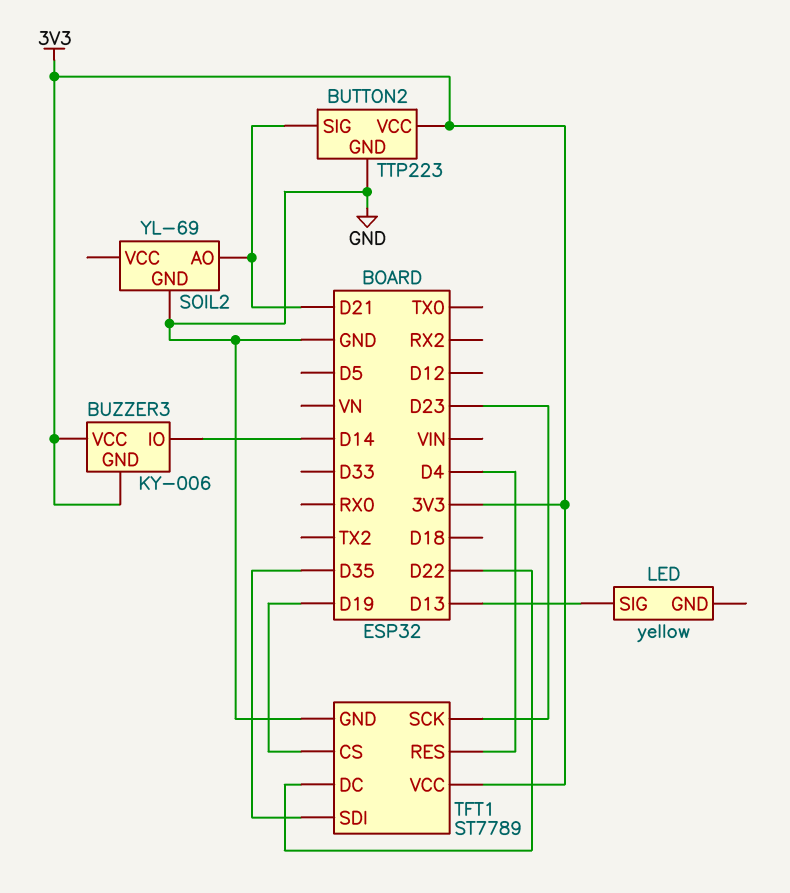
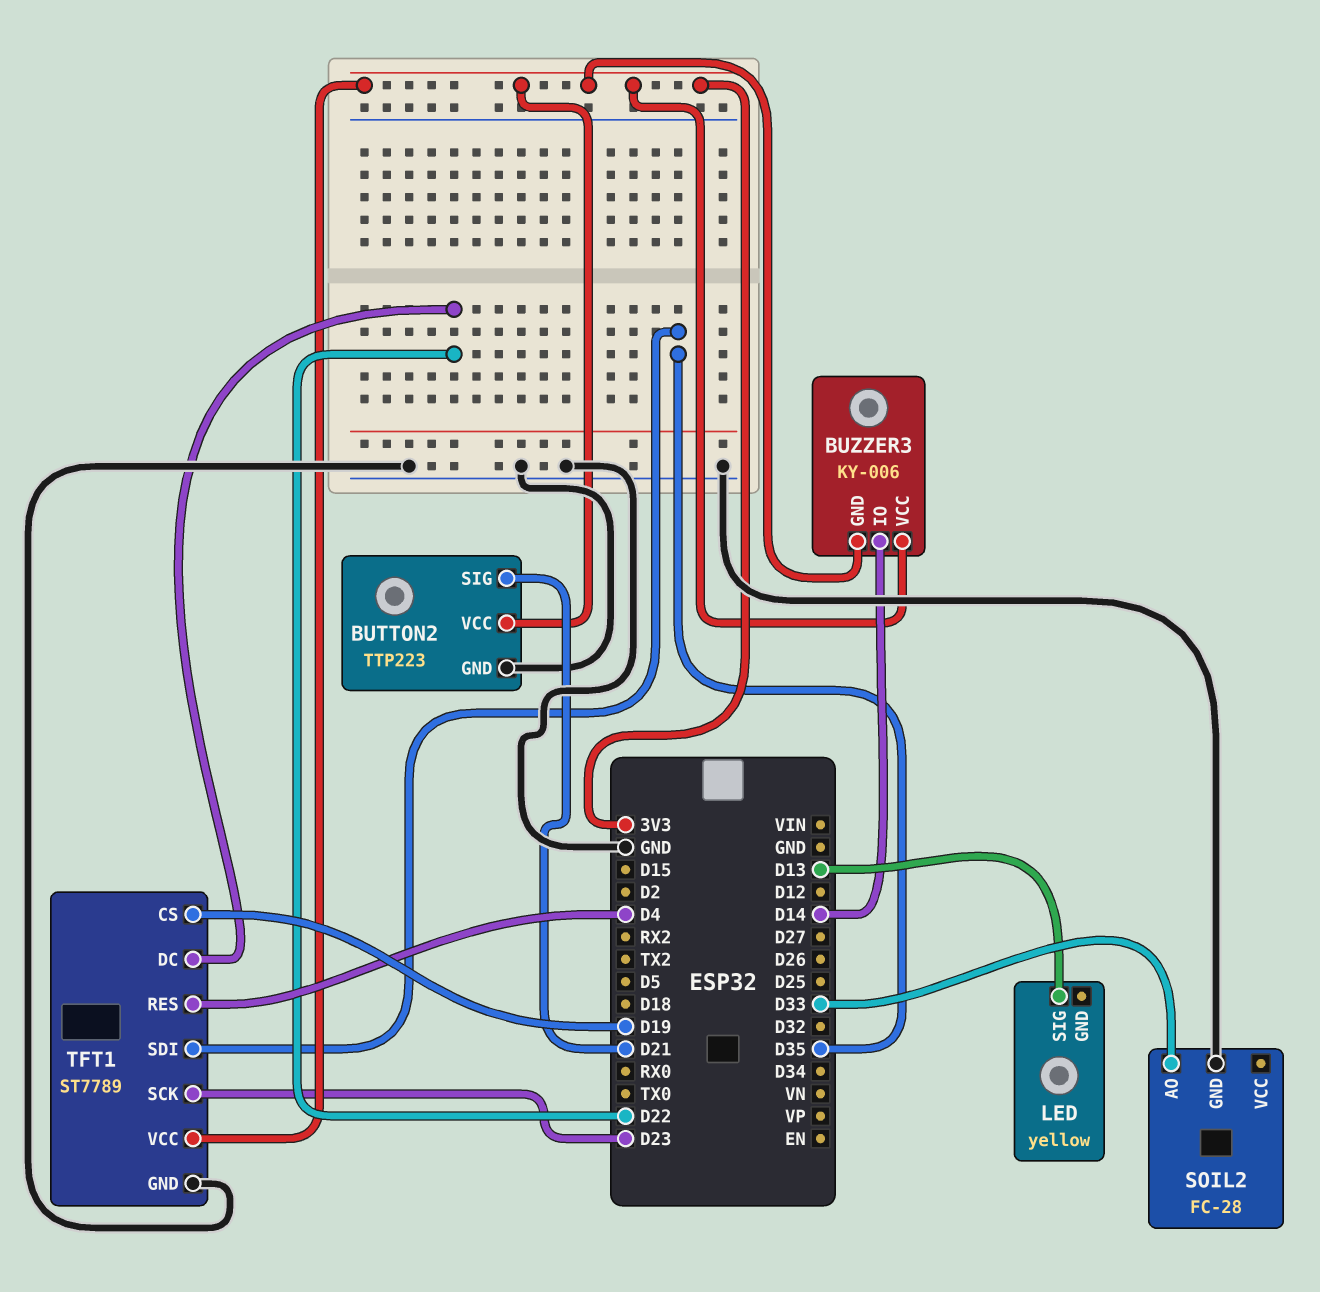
SOIL2: YL-69 -> FC-28
SOIL2 pin AO: D21 -> D33

